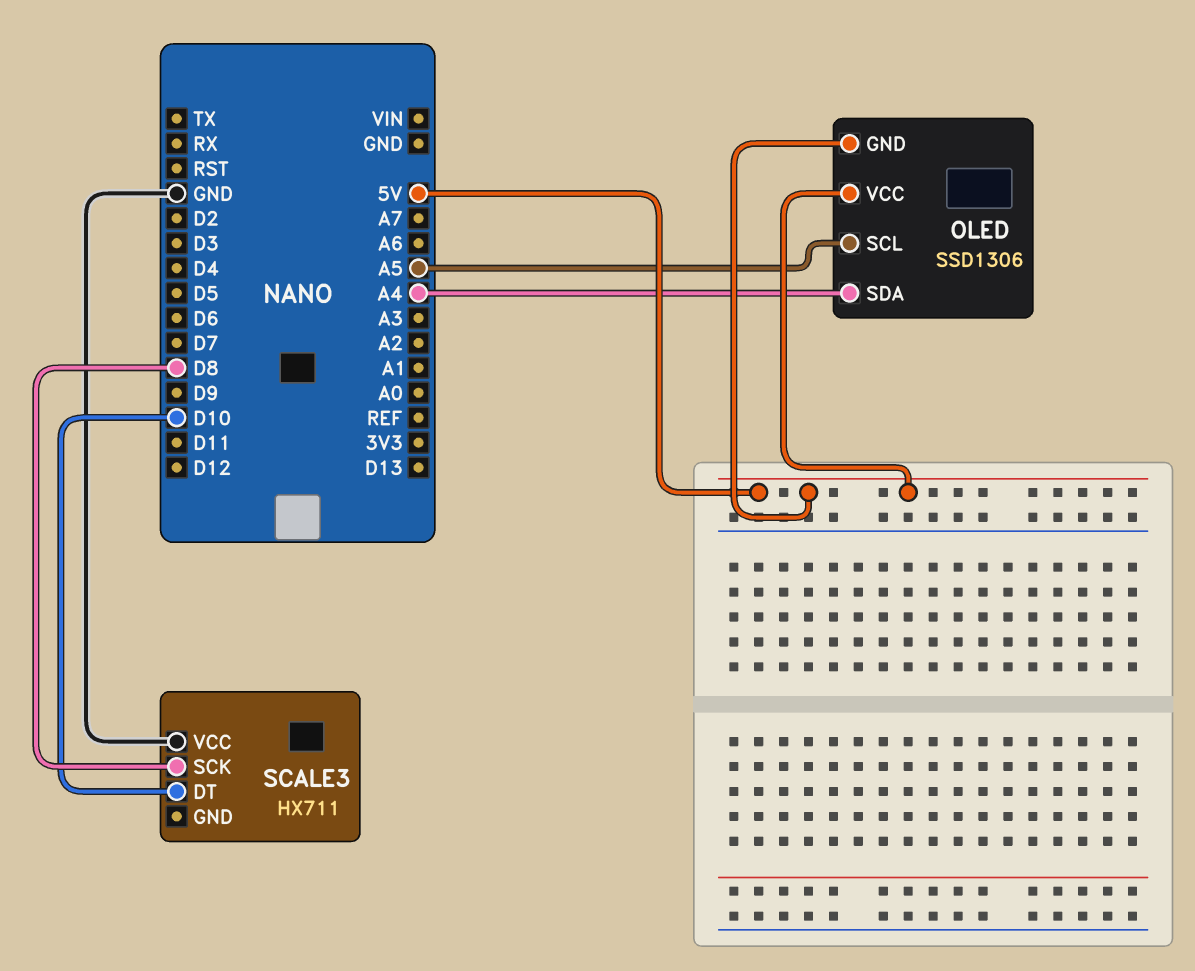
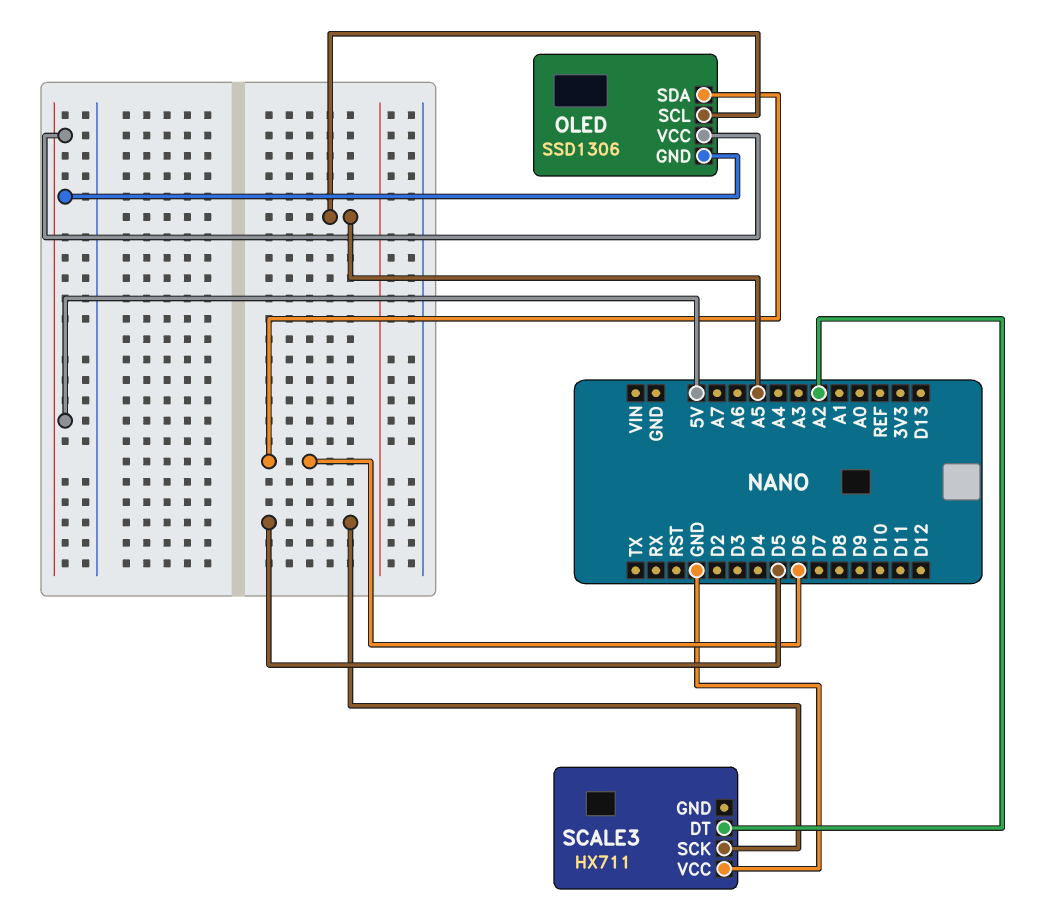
OLED pin SDA: A4 -> D6
SCALE3 pin DT: D10 -> A2
SCALE3 pin SCK: D8 -> D5

